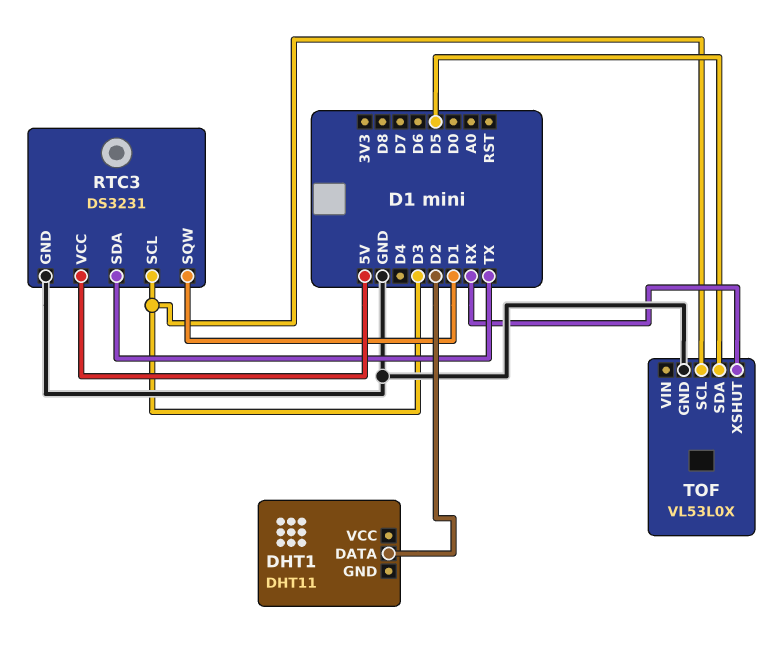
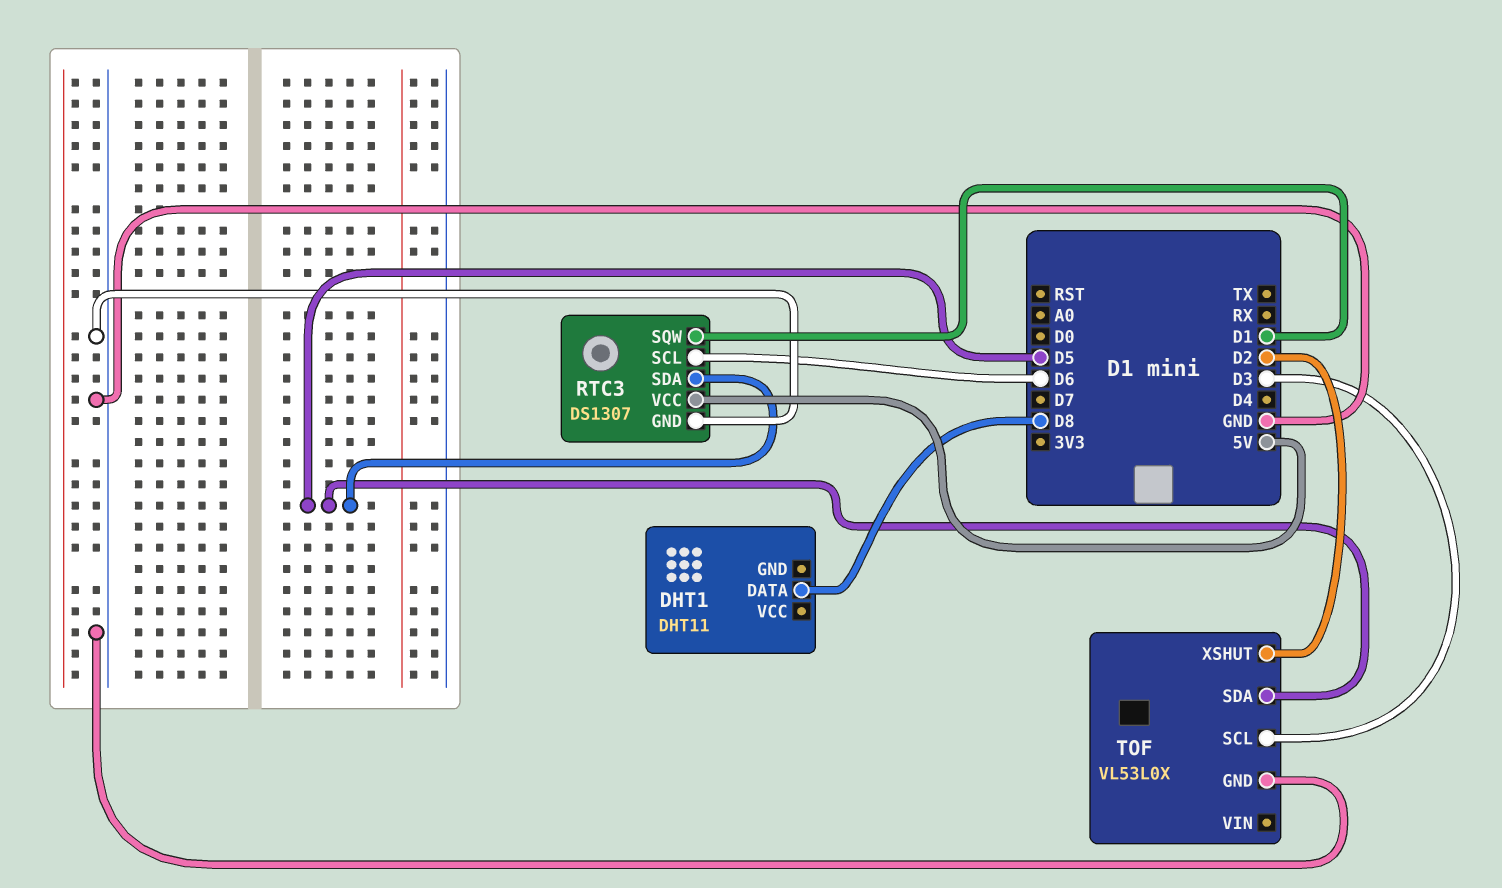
DHT1 pin DATA: D2 -> D8
RTC3: DS3231 -> DS1307
RTC3 pin SCL: D3 -> D6
RTC3 pin SDA: TX -> D5
TOF pin XSHUT: RX -> D2

